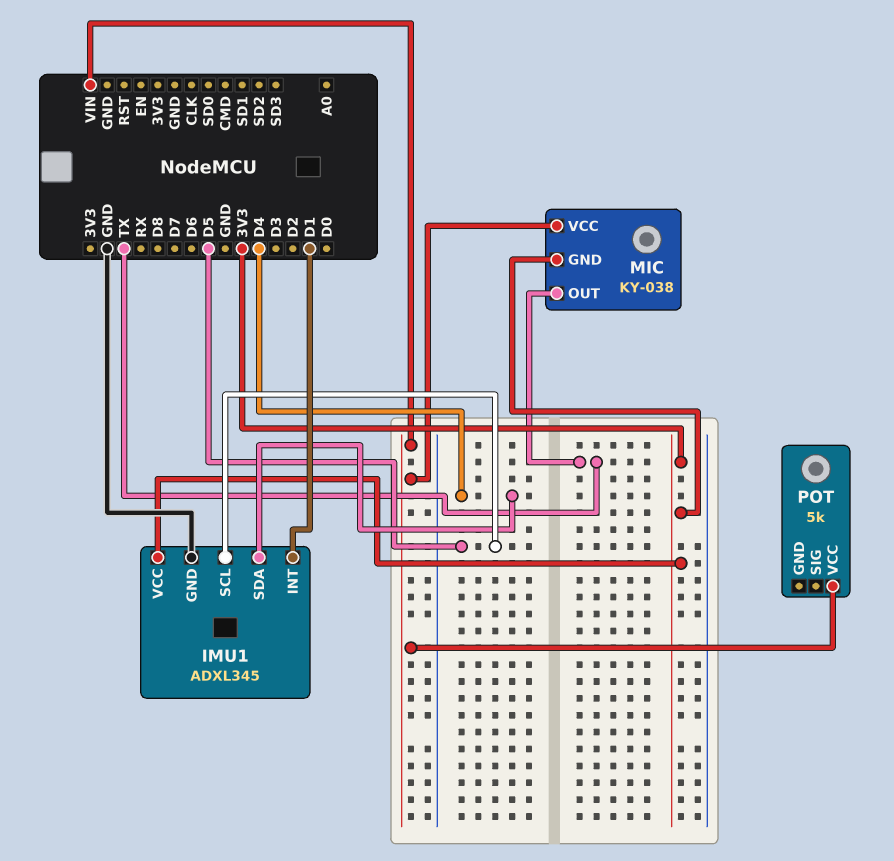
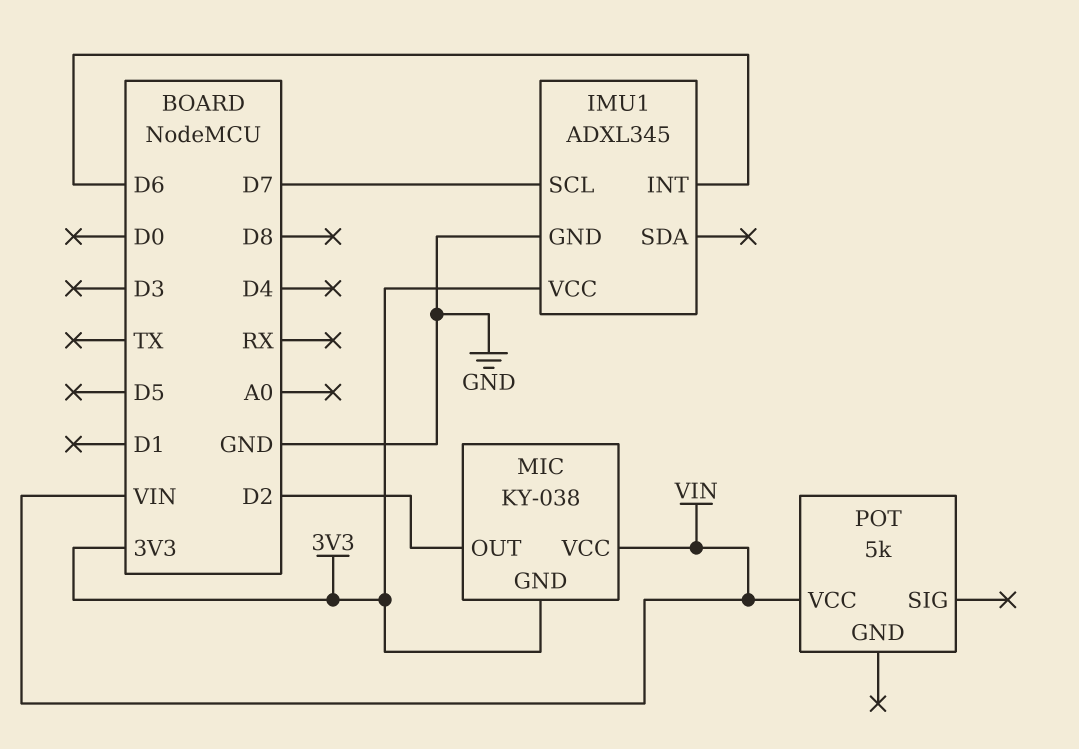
IMU1 pin INT: D1 -> D6
IMU1 pin SCL: D5 -> D7
IMU1 pin SDA: D4 -> none
MIC pin OUT: TX -> D2

